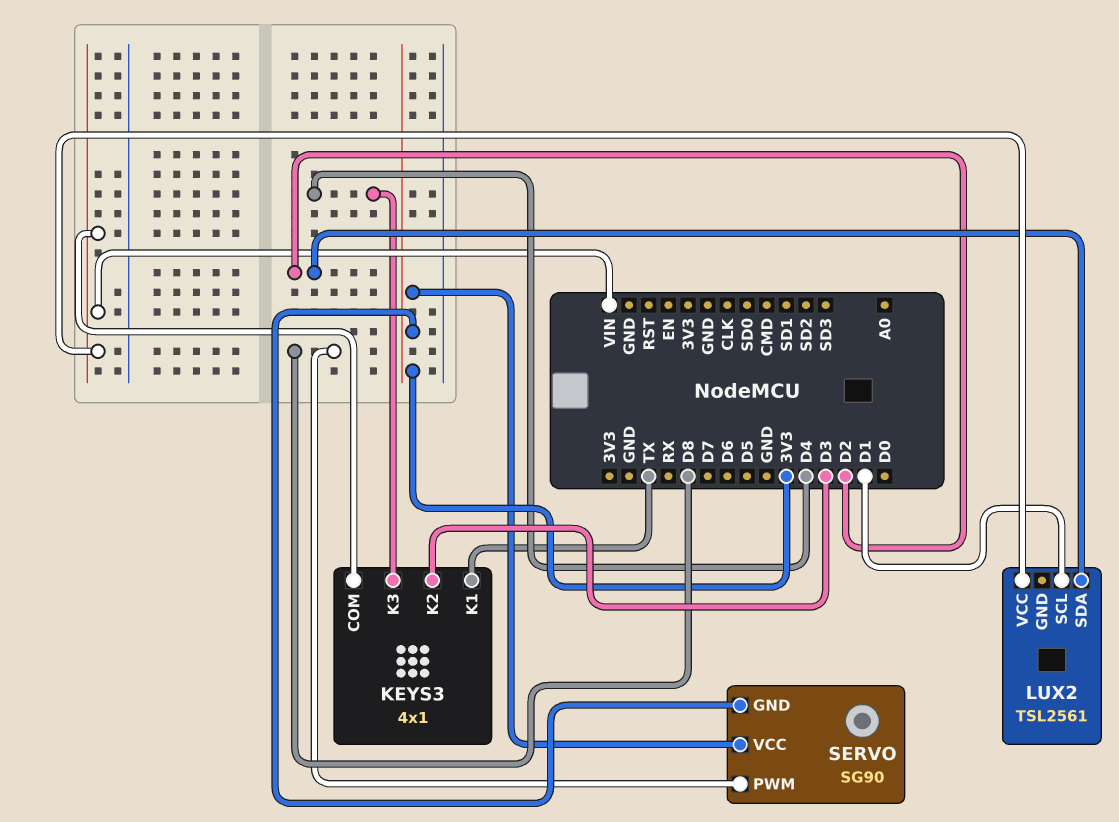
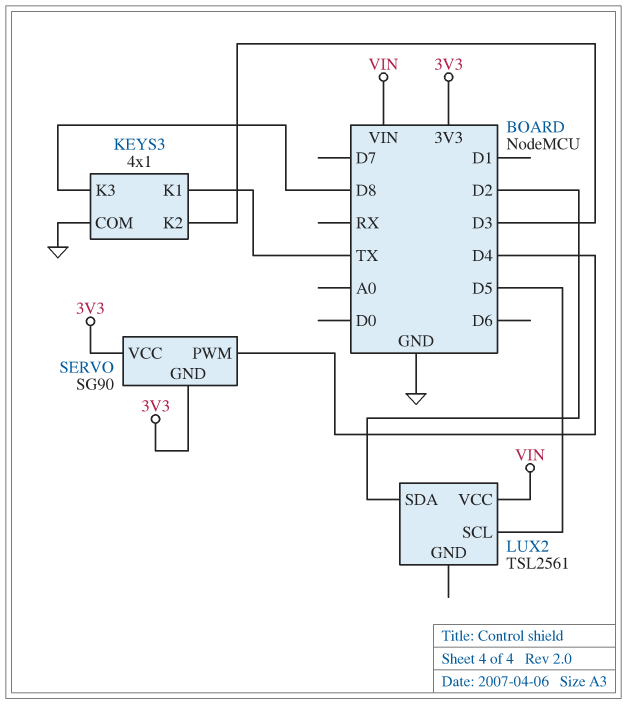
KEYS3 pin COM: VIN -> GND
KEYS3 pin K3: D4 -> D8
LUX2 pin SCL: D1 -> D5
SERVO pin PWM: D8 -> D4

